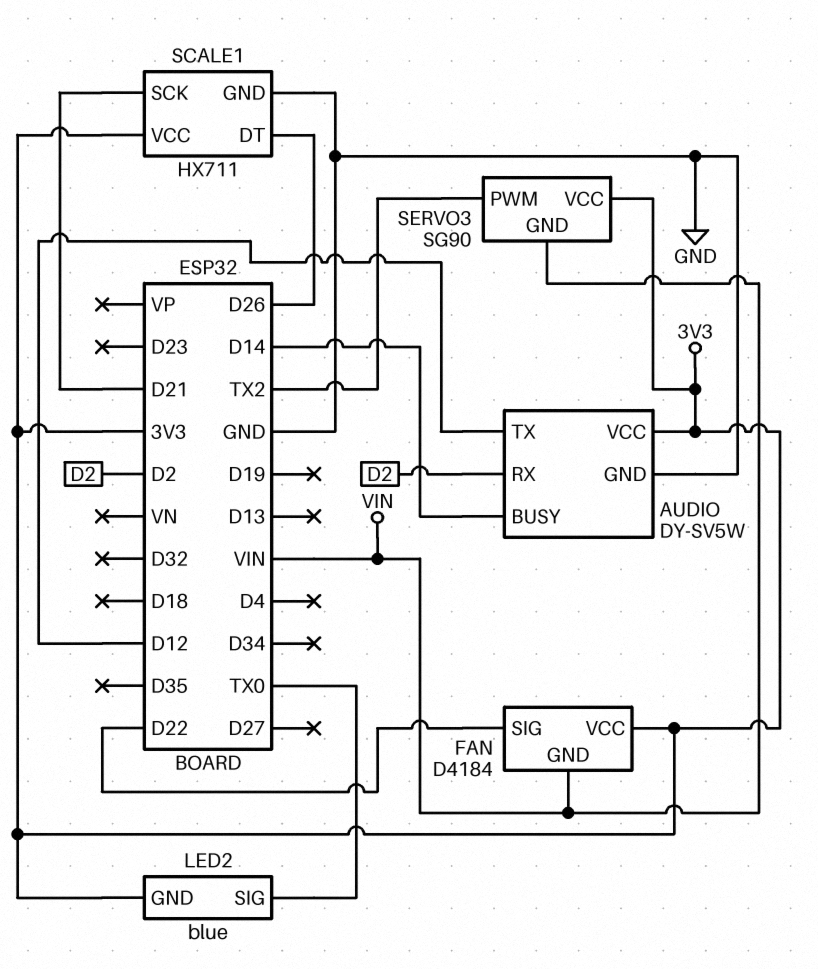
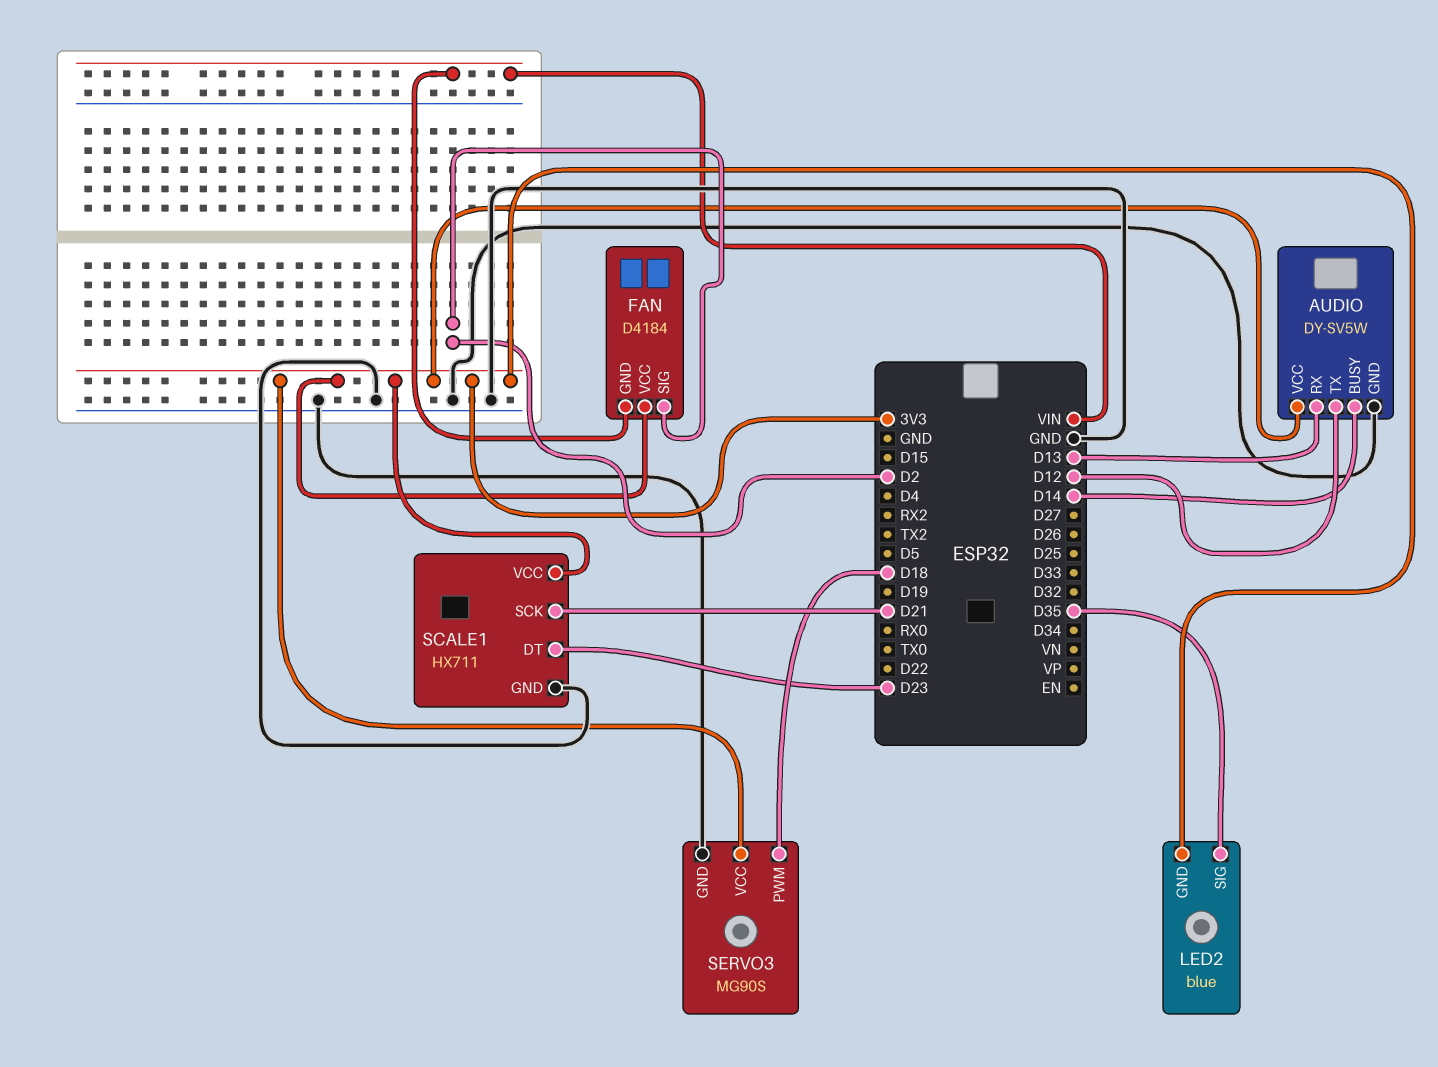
AUDIO pin RX: D2 -> D13
FAN pin SIG: D22 -> D2
LED2 pin SIG: TX0 -> D35
SCALE1 pin DT: D26 -> D23
SERVO3: SG90 -> MG90S
SERVO3 pin GND: VIN -> GND
SERVO3 pin PWM: TX2 -> D18

